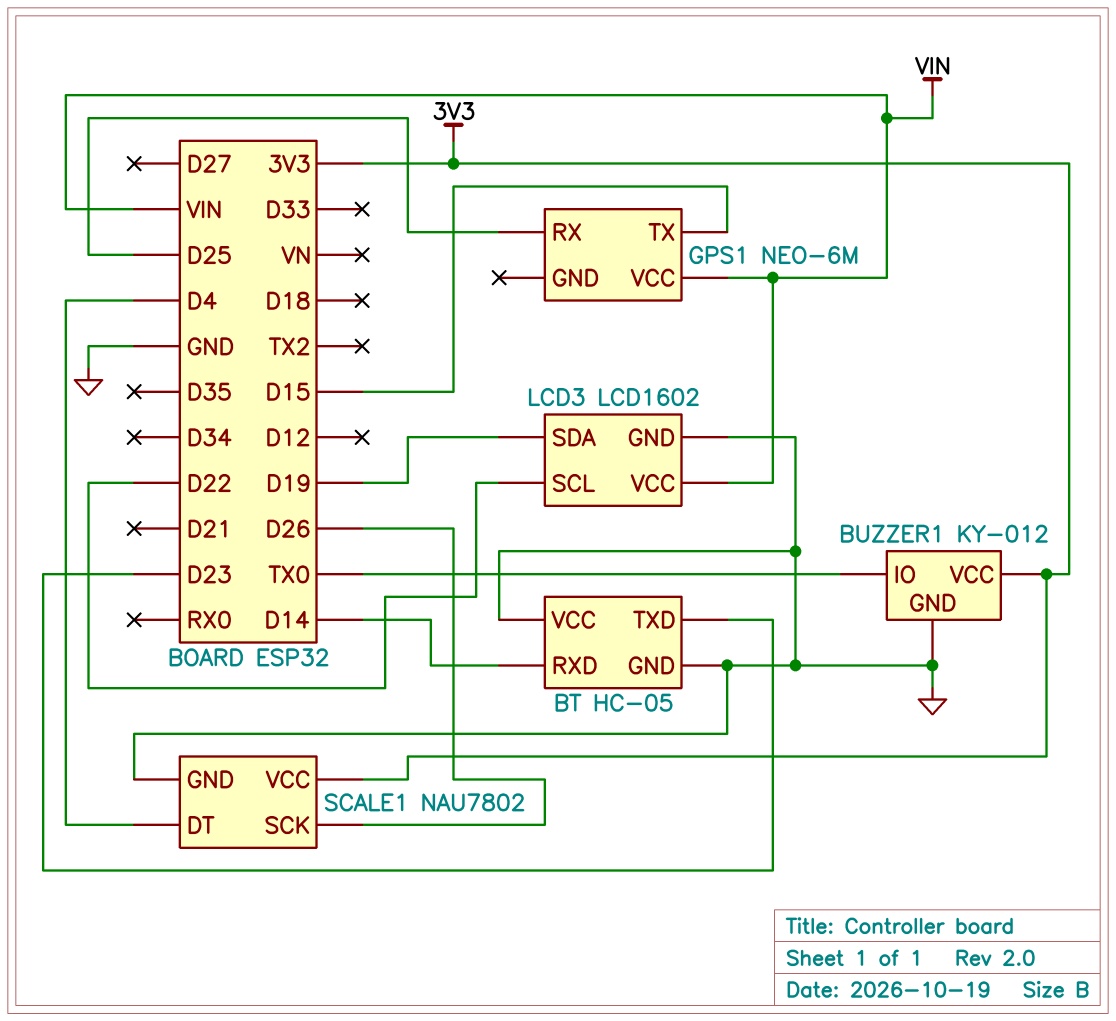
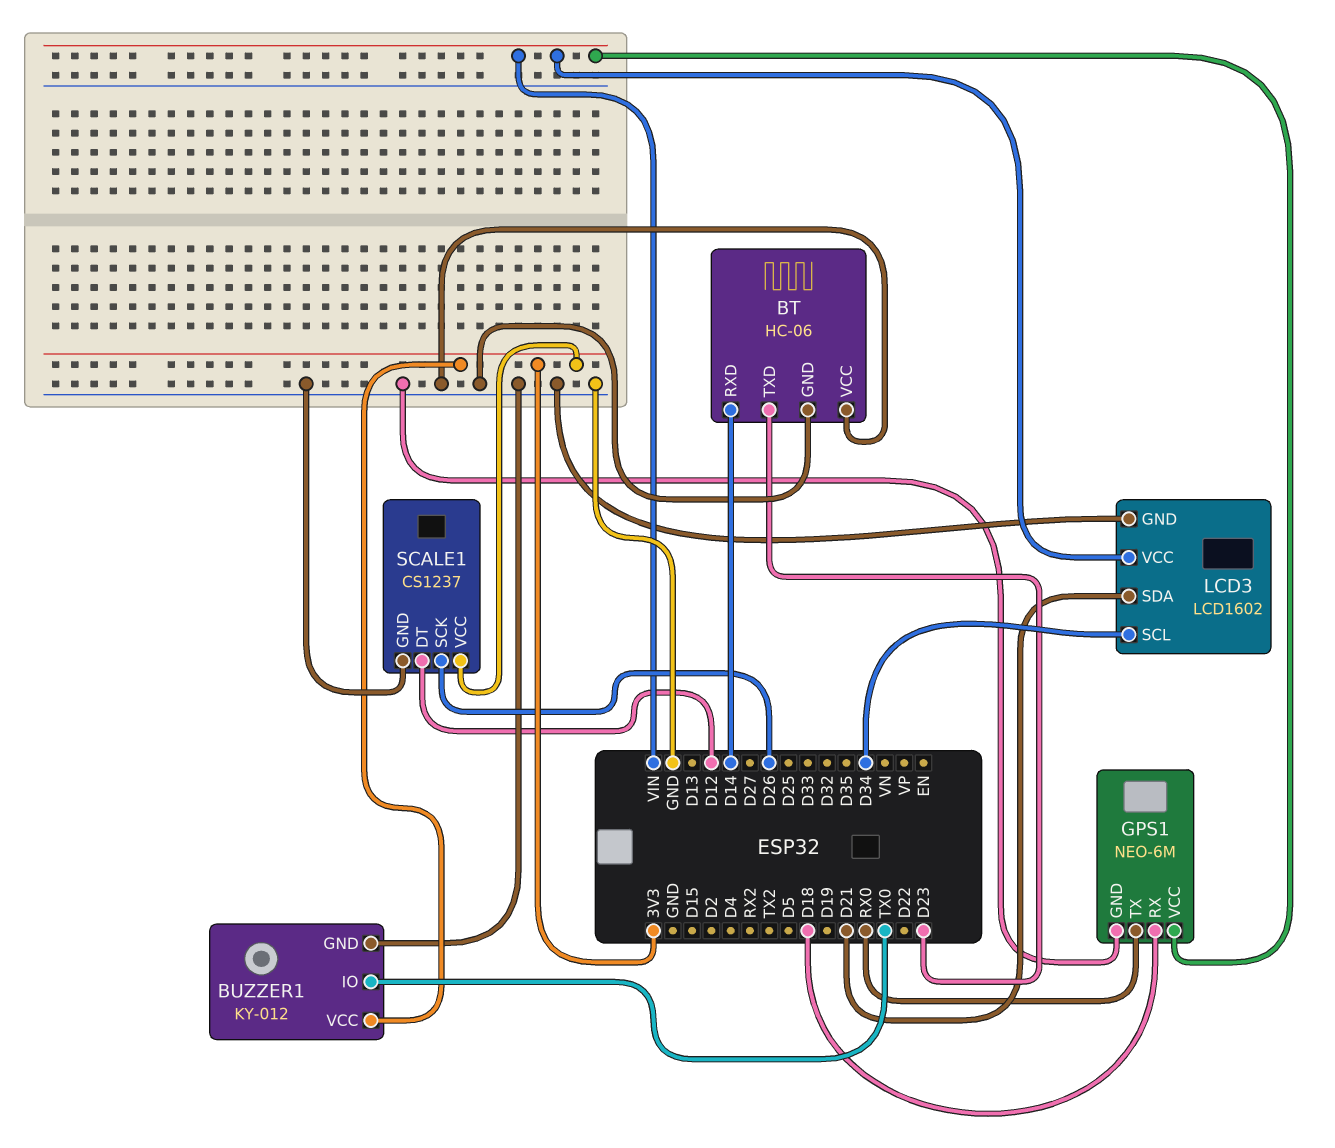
BT: HC-05 -> HC-06
GPS1 pin GND: none -> GND
GPS1 pin RX: D25 -> D18
GPS1 pin TX: D15 -> RX0
LCD3 pin SCL: D22 -> D34
LCD3 pin SDA: D19 -> D21
SCALE1: NAU7802 -> CS1237
SCALE1 pin DT: D4 -> D12

